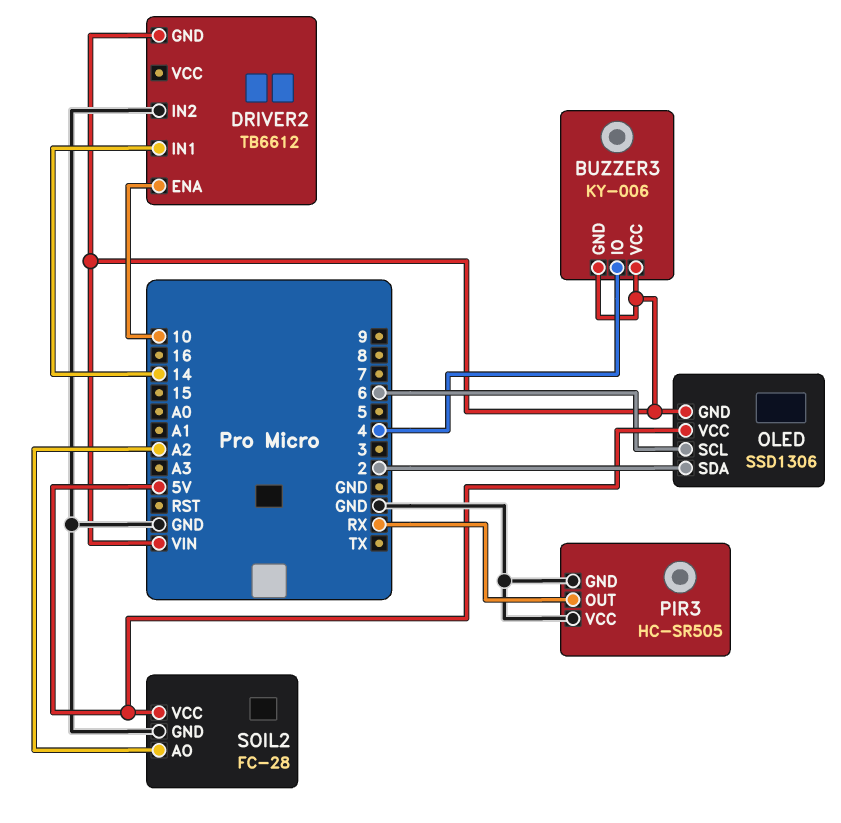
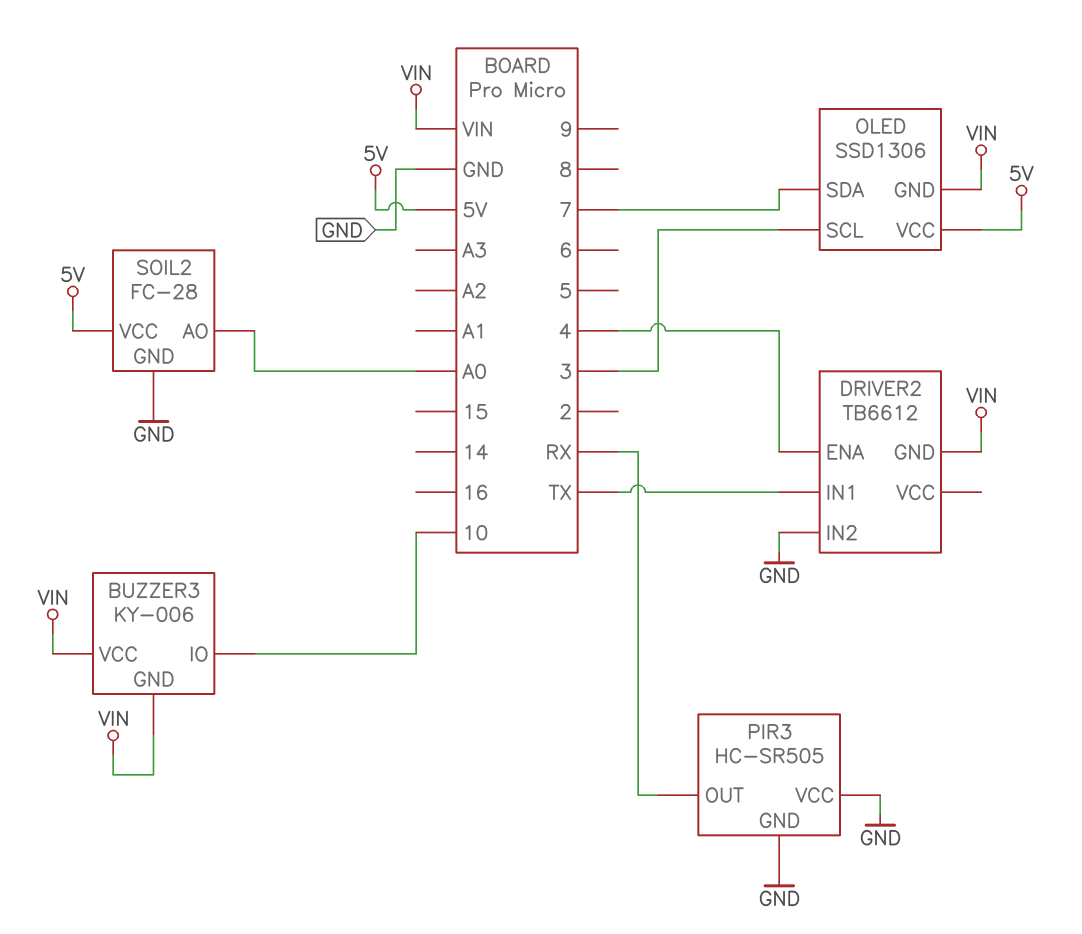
BUZZER3 pin IO: 4 -> 10
DRIVER2 pin ENA: 10 -> 4
DRIVER2 pin IN1: 14 -> TX
OLED pin SCL: 6 -> 3
OLED pin SDA: 2 -> 7
SOIL2 pin AO: A2 -> A0

